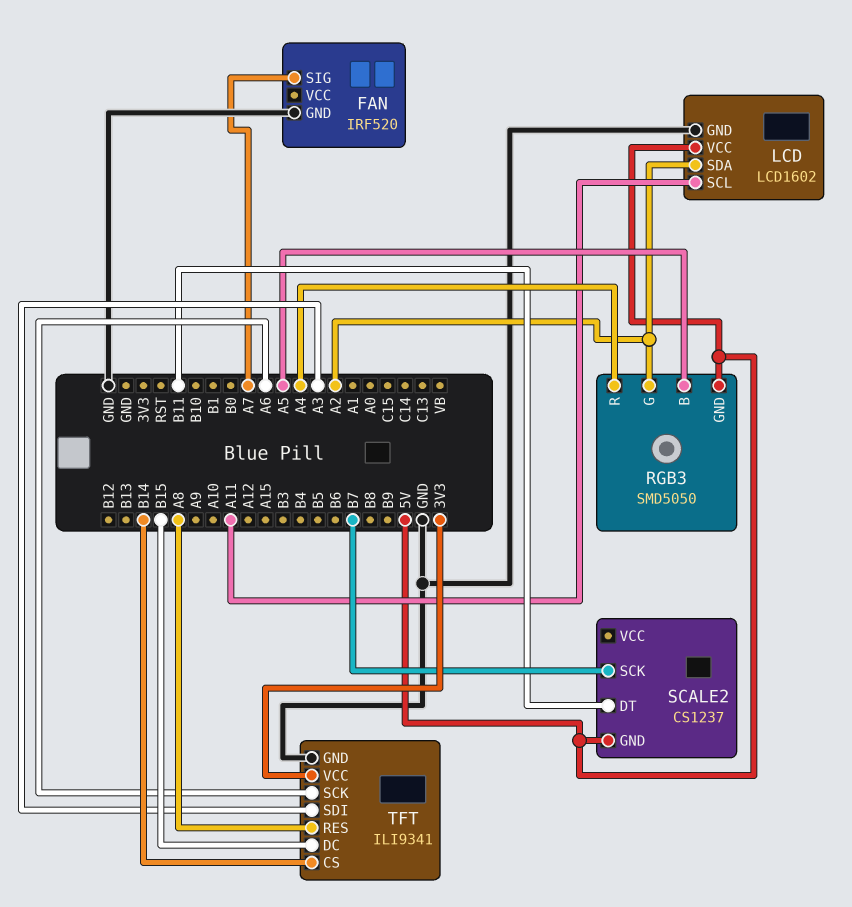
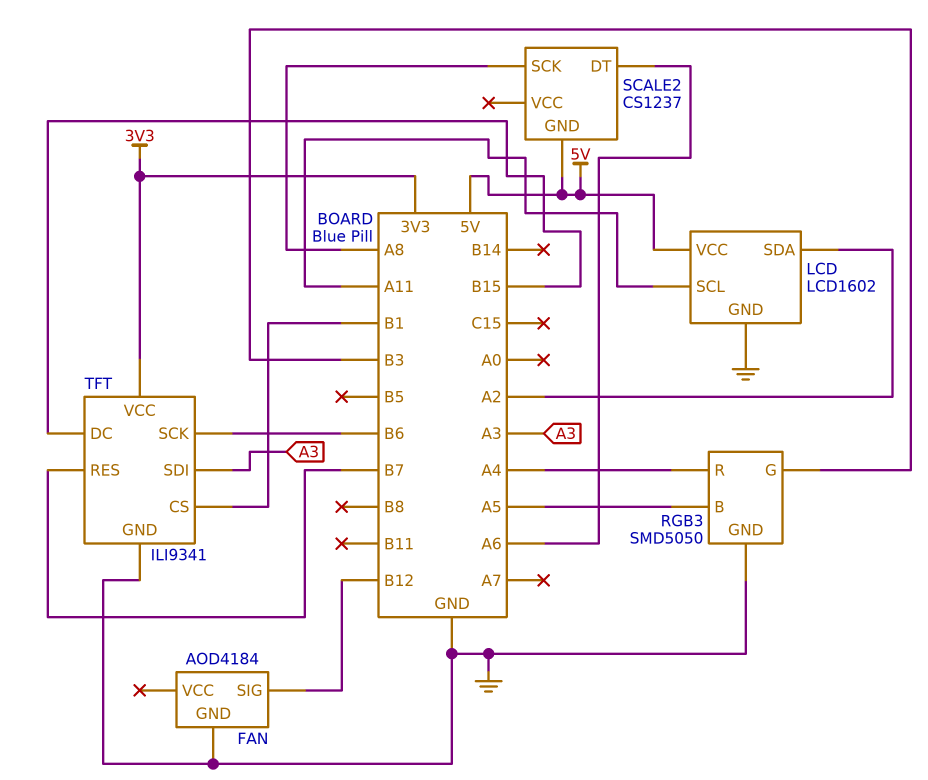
FAN: IRF520 -> AOD4184
FAN pin SIG: A7 -> B12
RGB3 pin G: A2 -> B3
RGB3 pin GND: 5V -> GND
SCALE2 pin DT: B11 -> A6
SCALE2 pin SCK: B7 -> A8
TFT pin CS: B14 -> B1
TFT pin RES: A8 -> B7
TFT pin SCK: A6 -> B6

